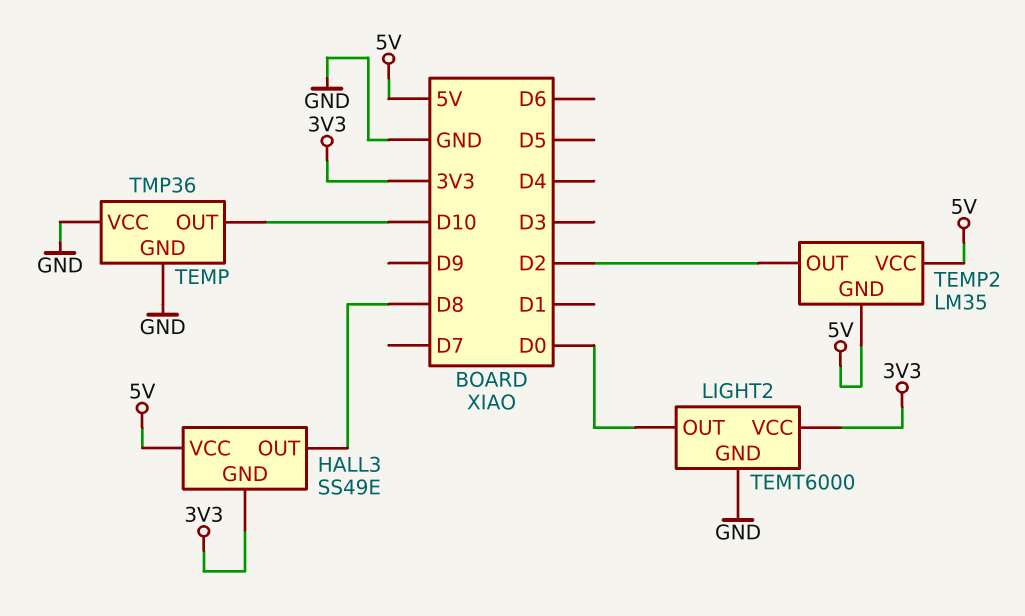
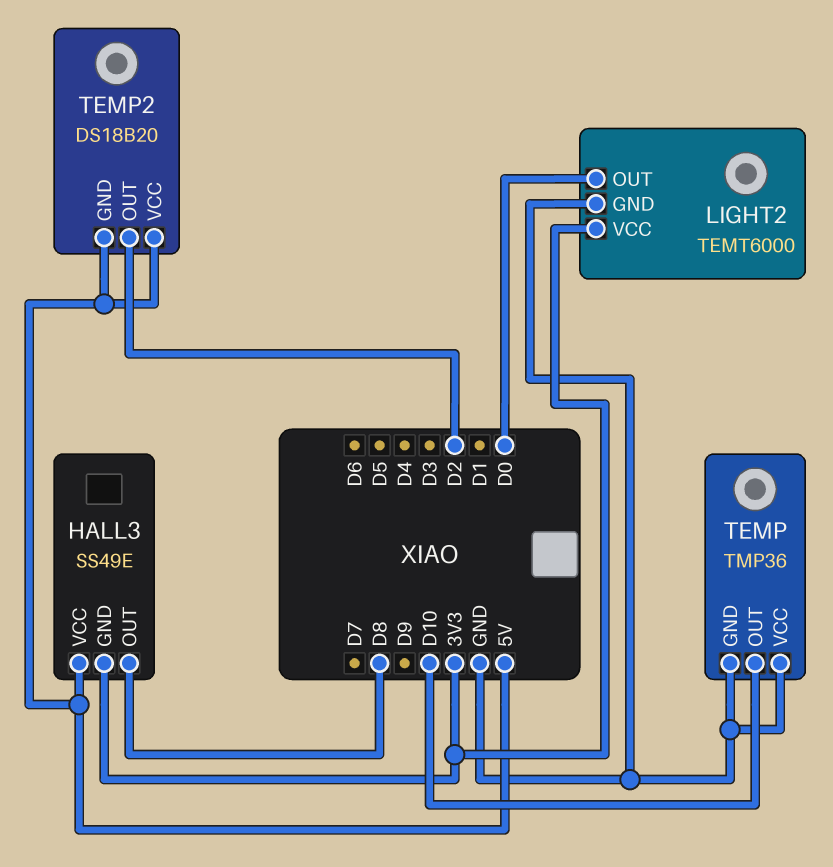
TEMP2: LM35 -> DS18B20

